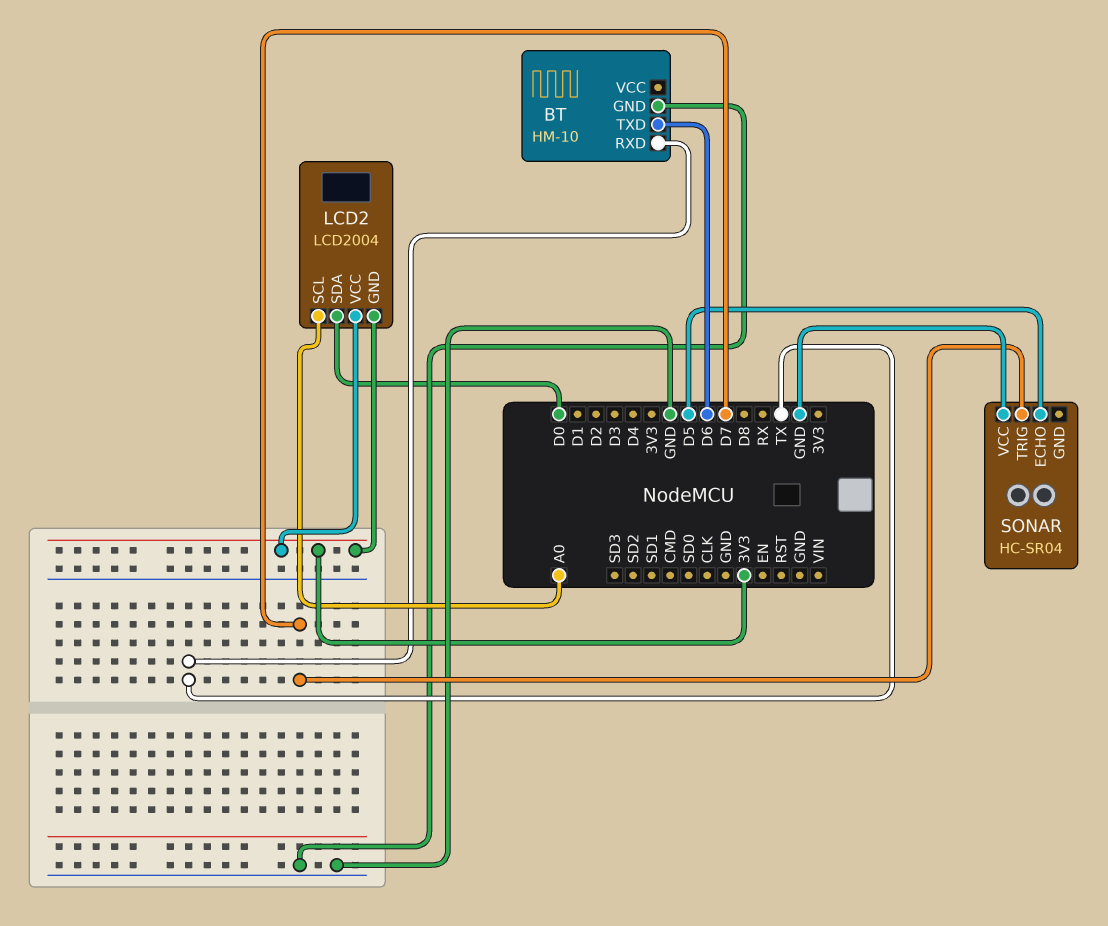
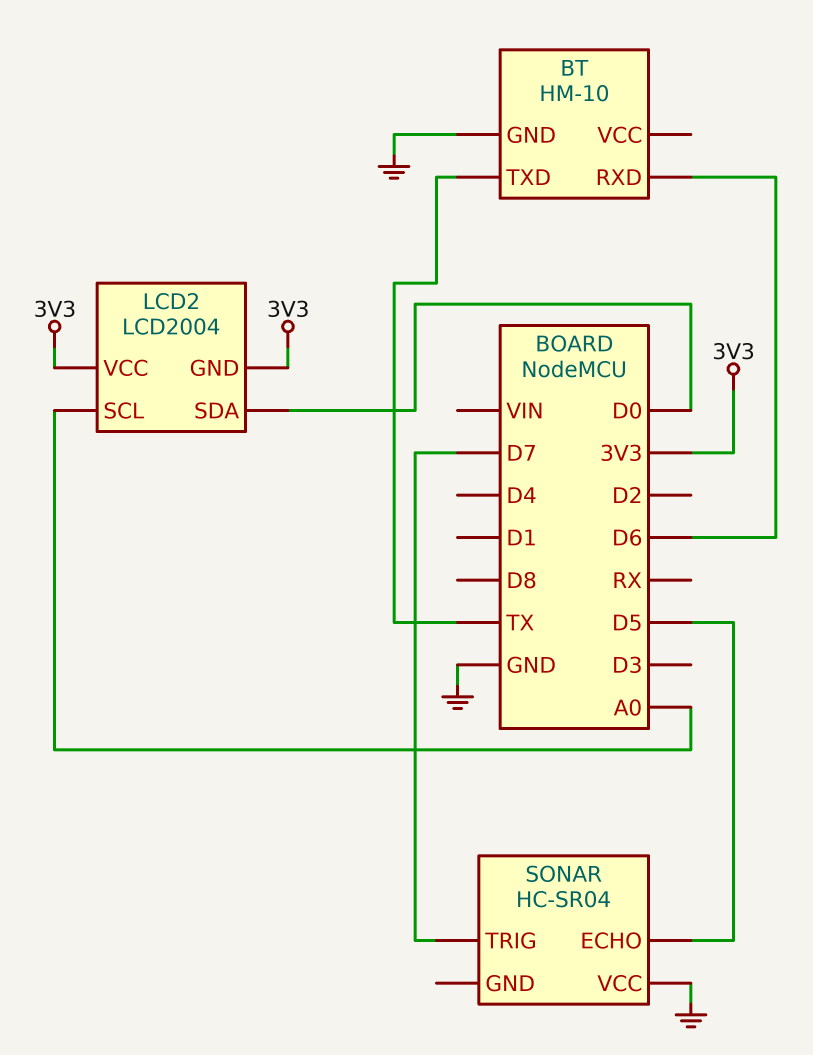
BT pin RXD: TX -> D6
BT pin TXD: D6 -> TX

